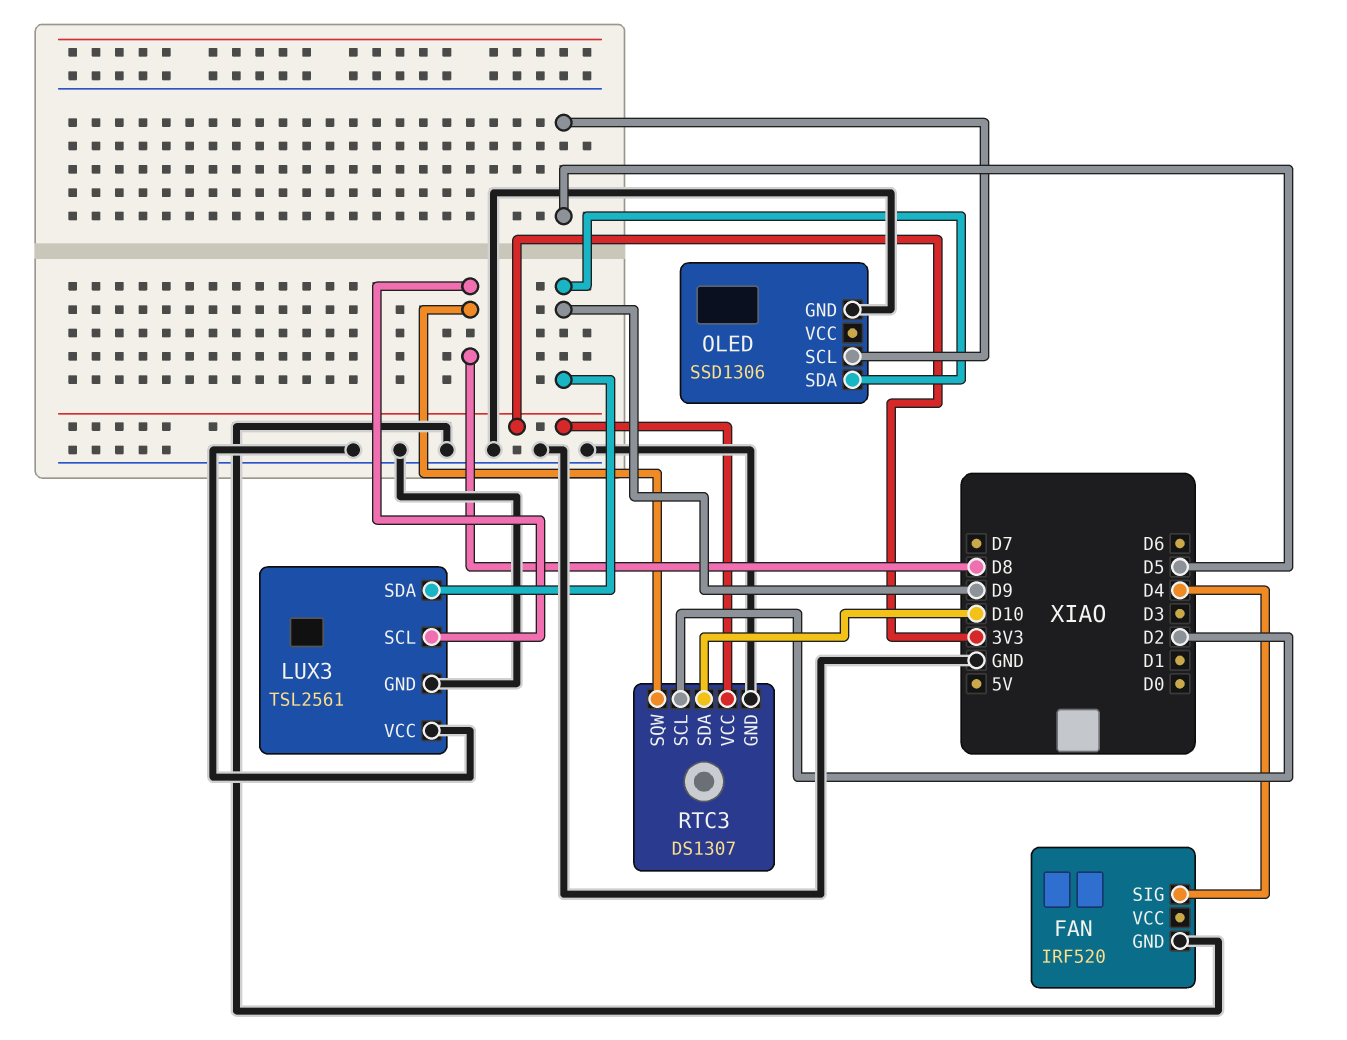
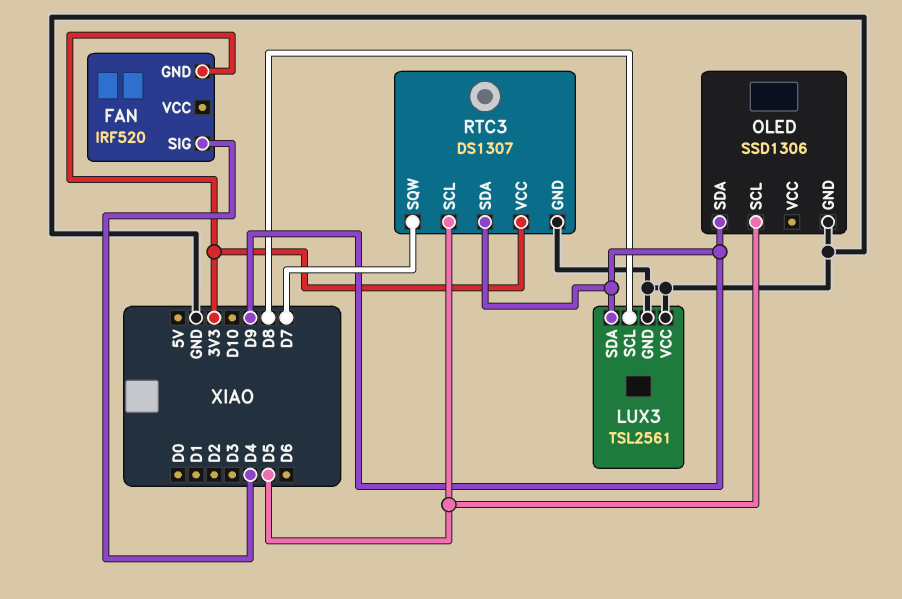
FAN pin GND: GND -> 3V3
RTC3 pin SCL: D2 -> D5
RTC3 pin SDA: D10 -> D9
RTC3 pin SQW: D8 -> D7

